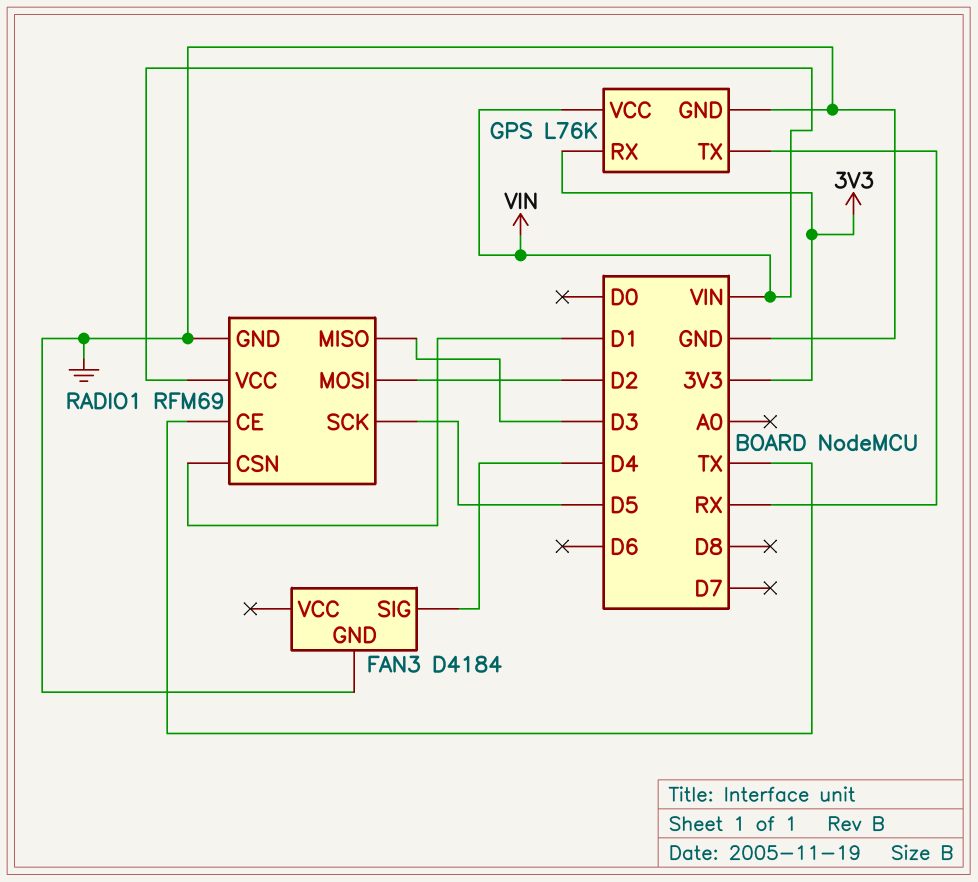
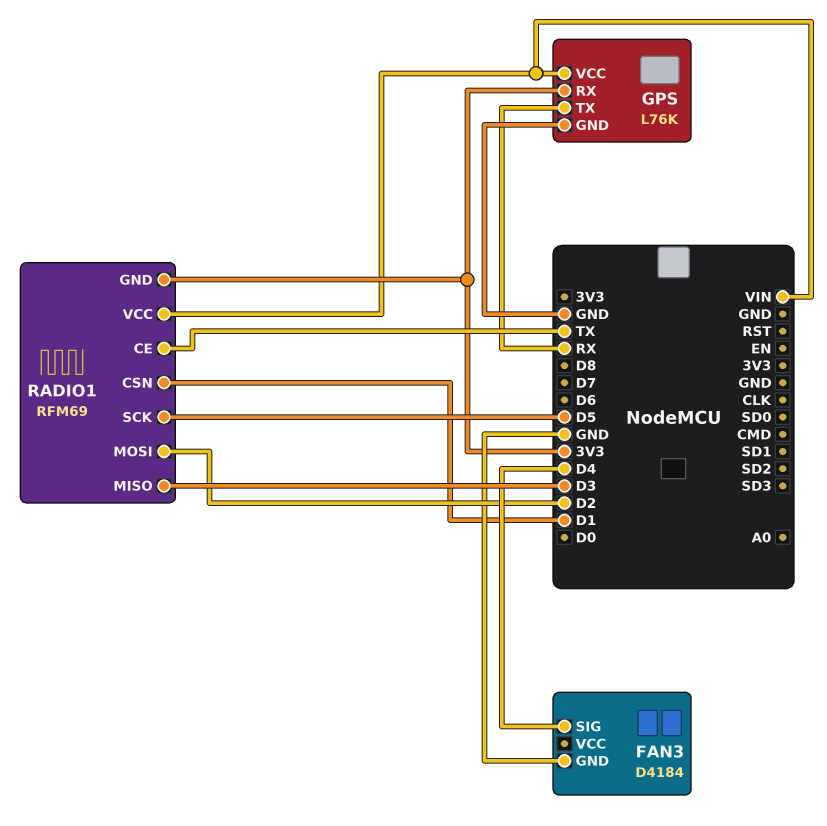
RADIO1 pin GND: GND -> 3V3

